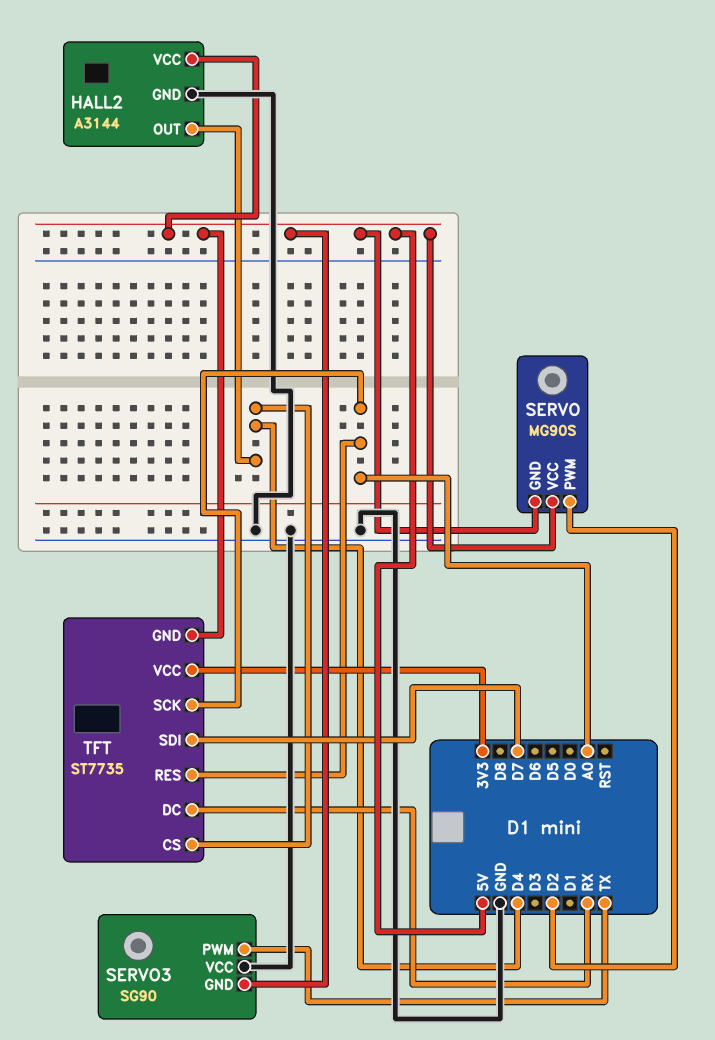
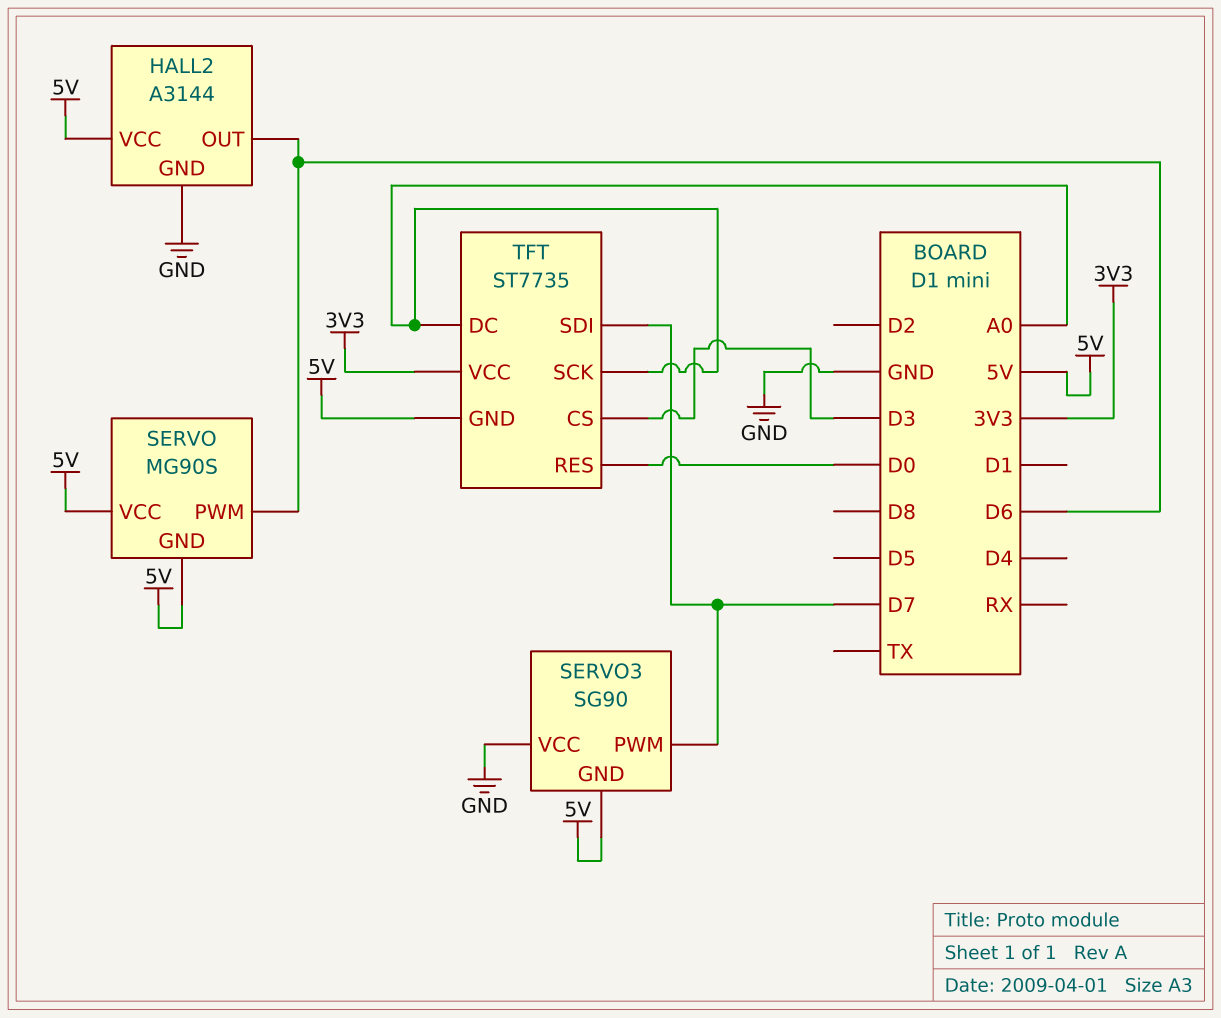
HALL2 pin OUT: D4 -> D6
SERVO pin PWM: D2 -> D6
SERVO3 pin PWM: TX -> D7
TFT pin CS: D4 -> D3
TFT pin DC: RX -> A0
TFT pin RES: A0 -> D0

